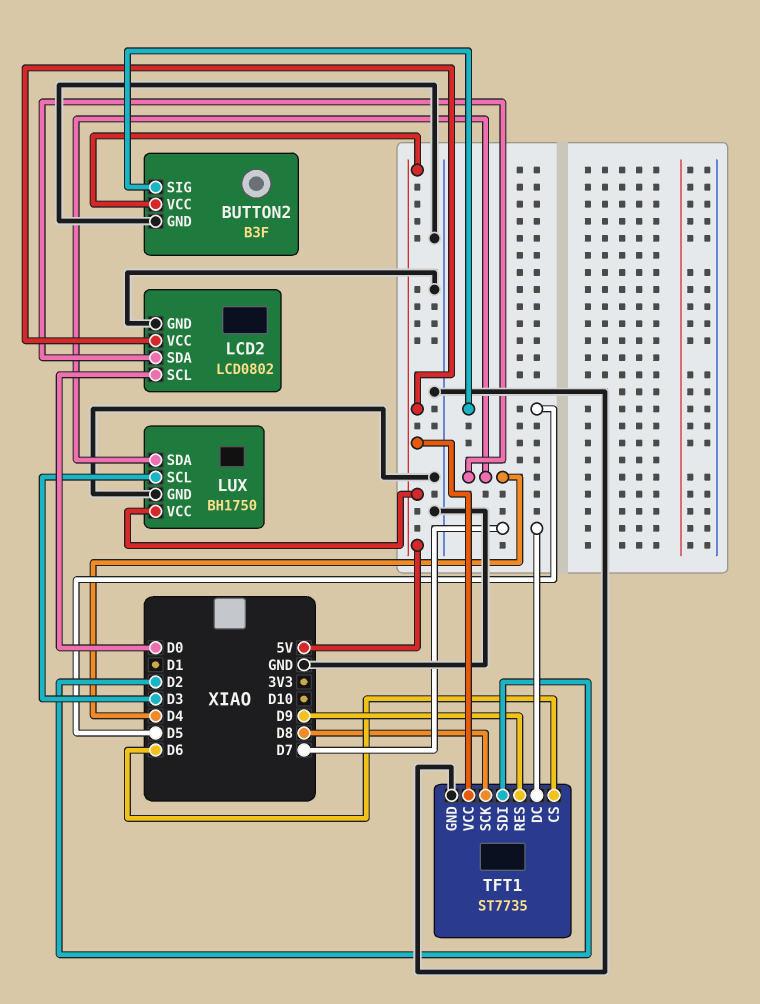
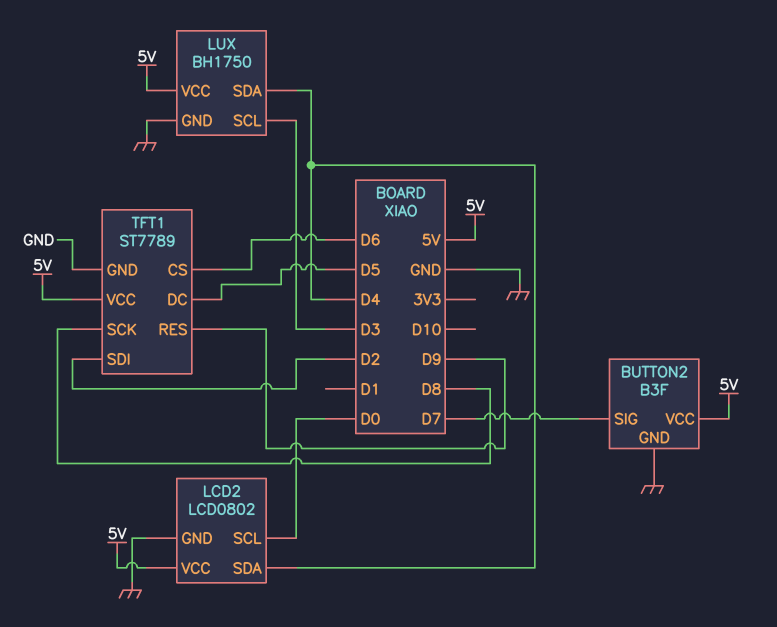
BUTTON2 pin SIG: D5 -> D7
TFT1: ST7735 -> ST7789
TFT1 pin DC: D7 -> D5

